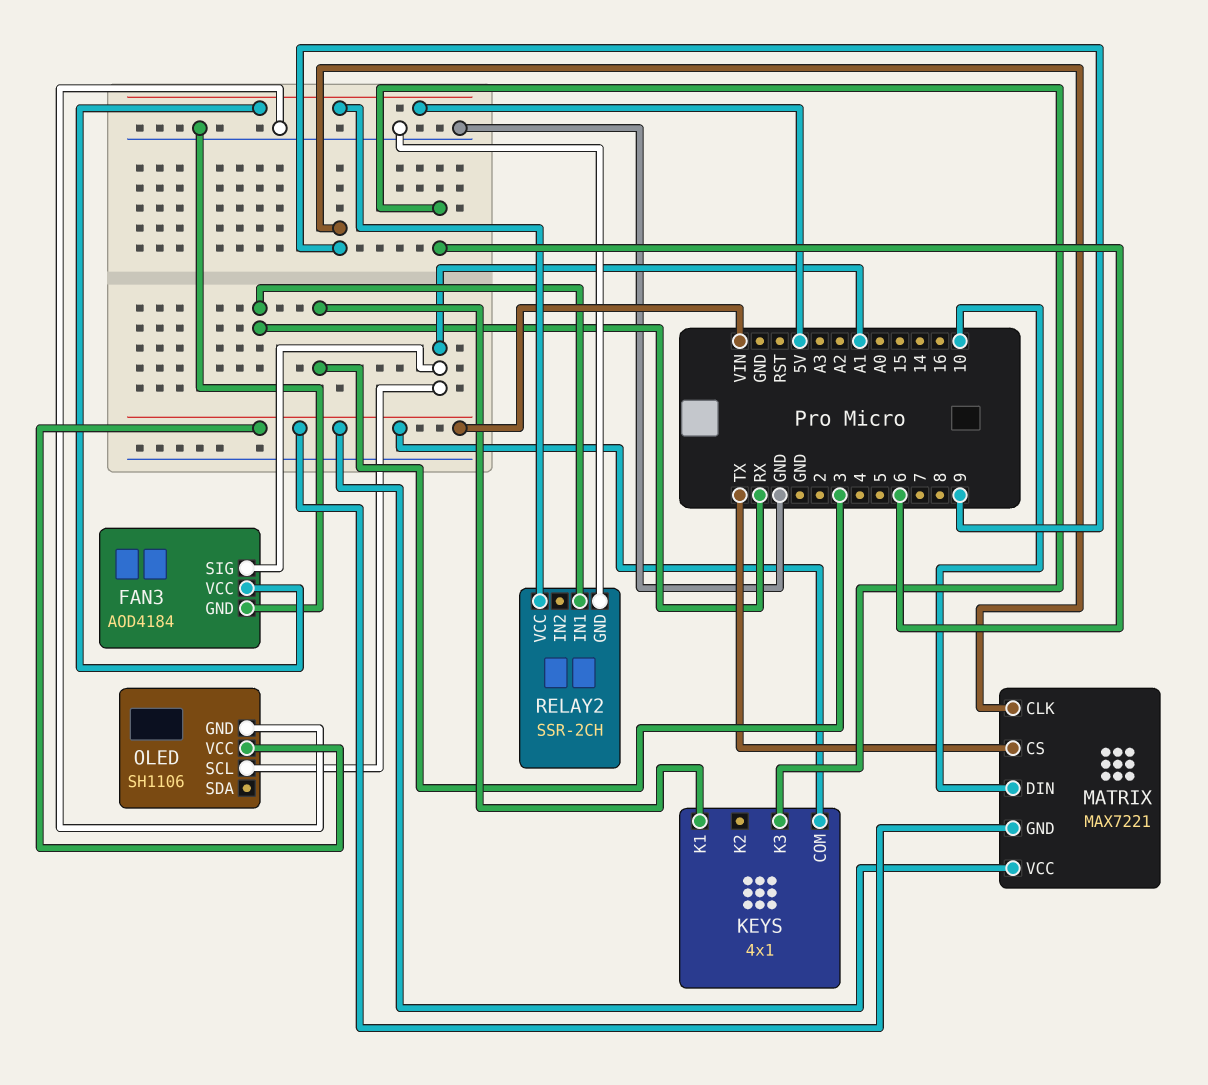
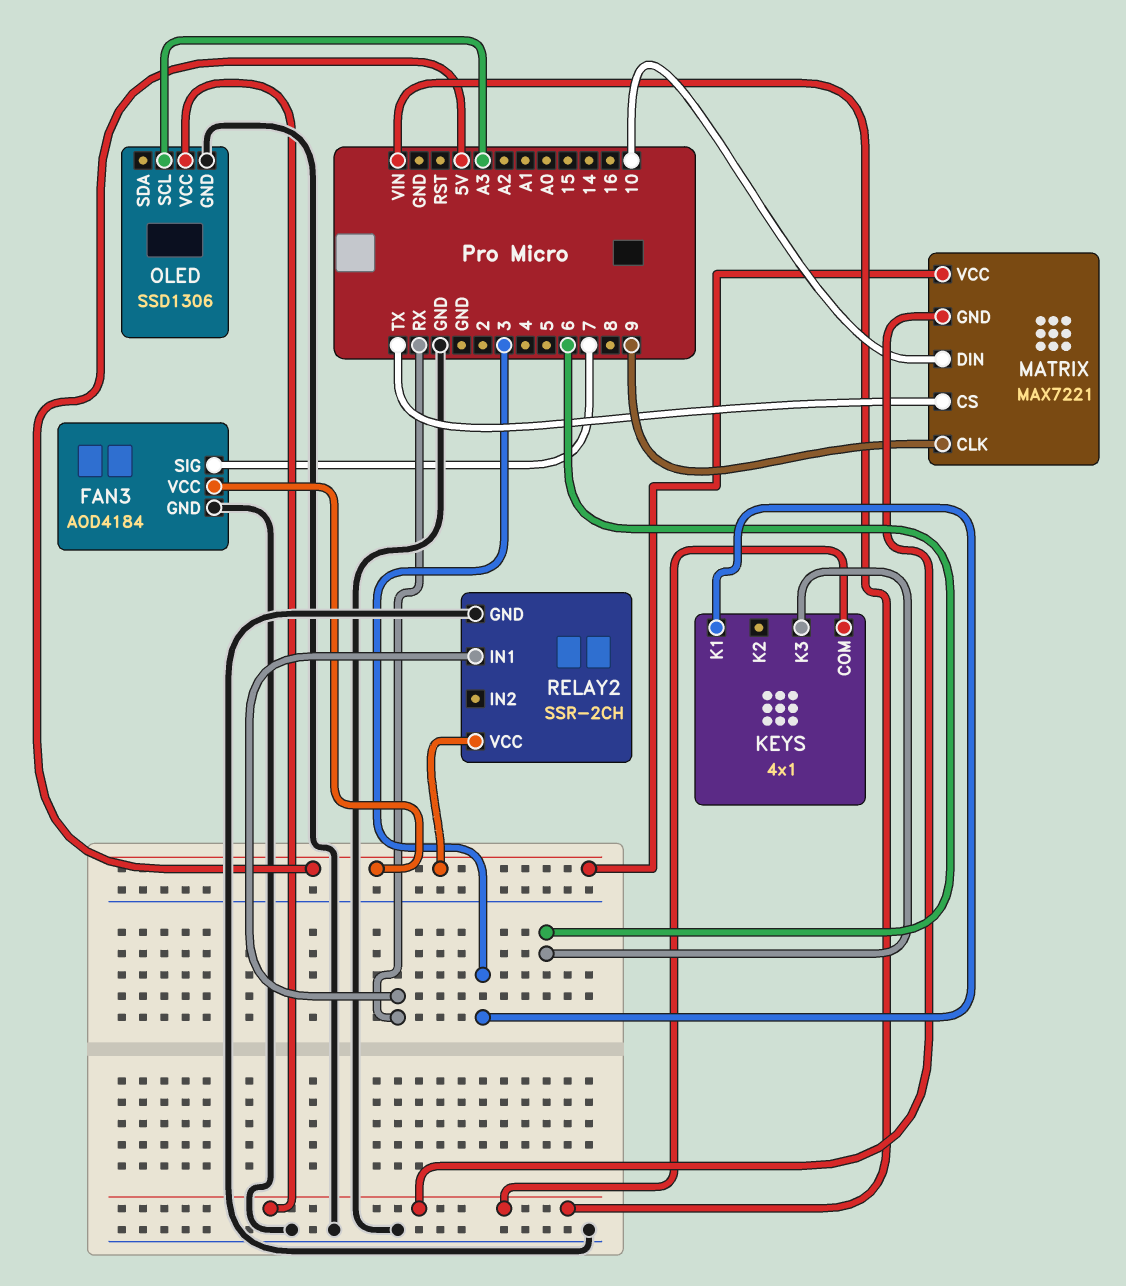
FAN3 pin SIG: A1 -> 7
MATRIX pin VCC: VIN -> 5V
OLED: SH1106 -> SSD1306
OLED pin SCL: A1 -> A3

